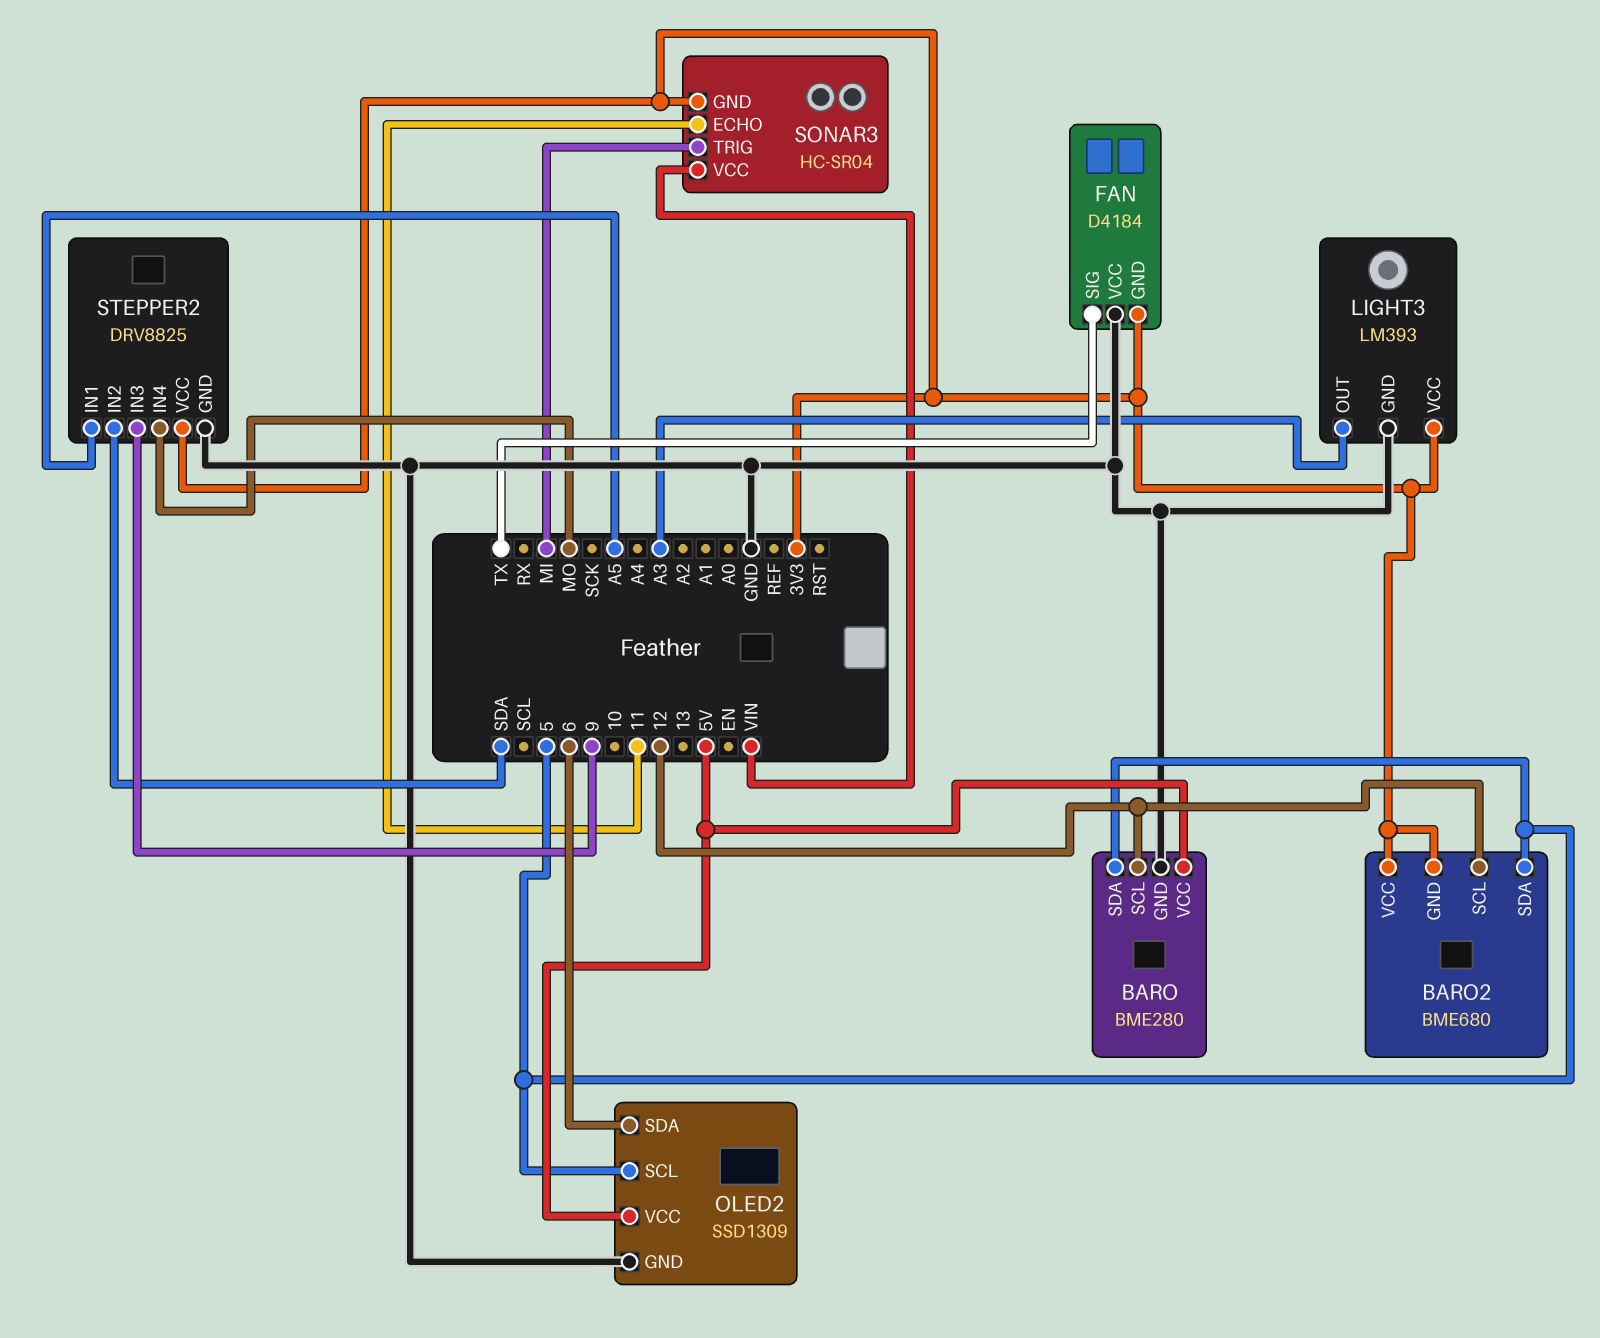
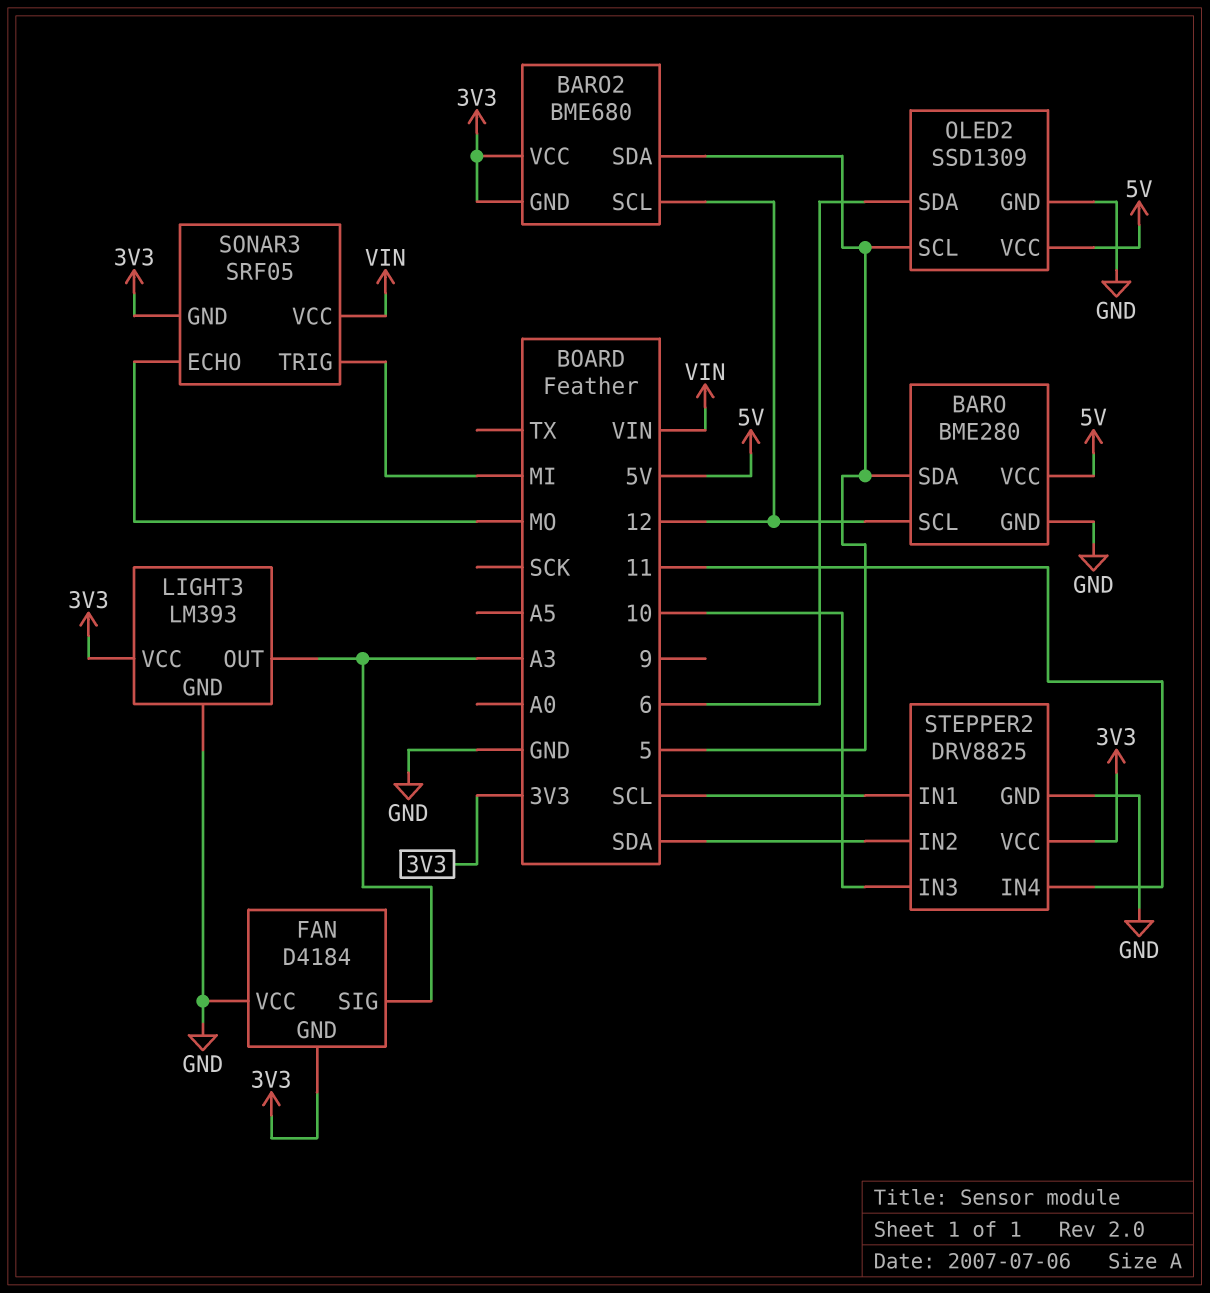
FAN pin SIG: TX -> A3
SONAR3: HC-SR04 -> SRF05
SONAR3 pin ECHO: 11 -> MO
STEPPER2 pin IN1: A5 -> SCL
STEPPER2 pin IN3: 9 -> 10
STEPPER2 pin IN4: MO -> 11

